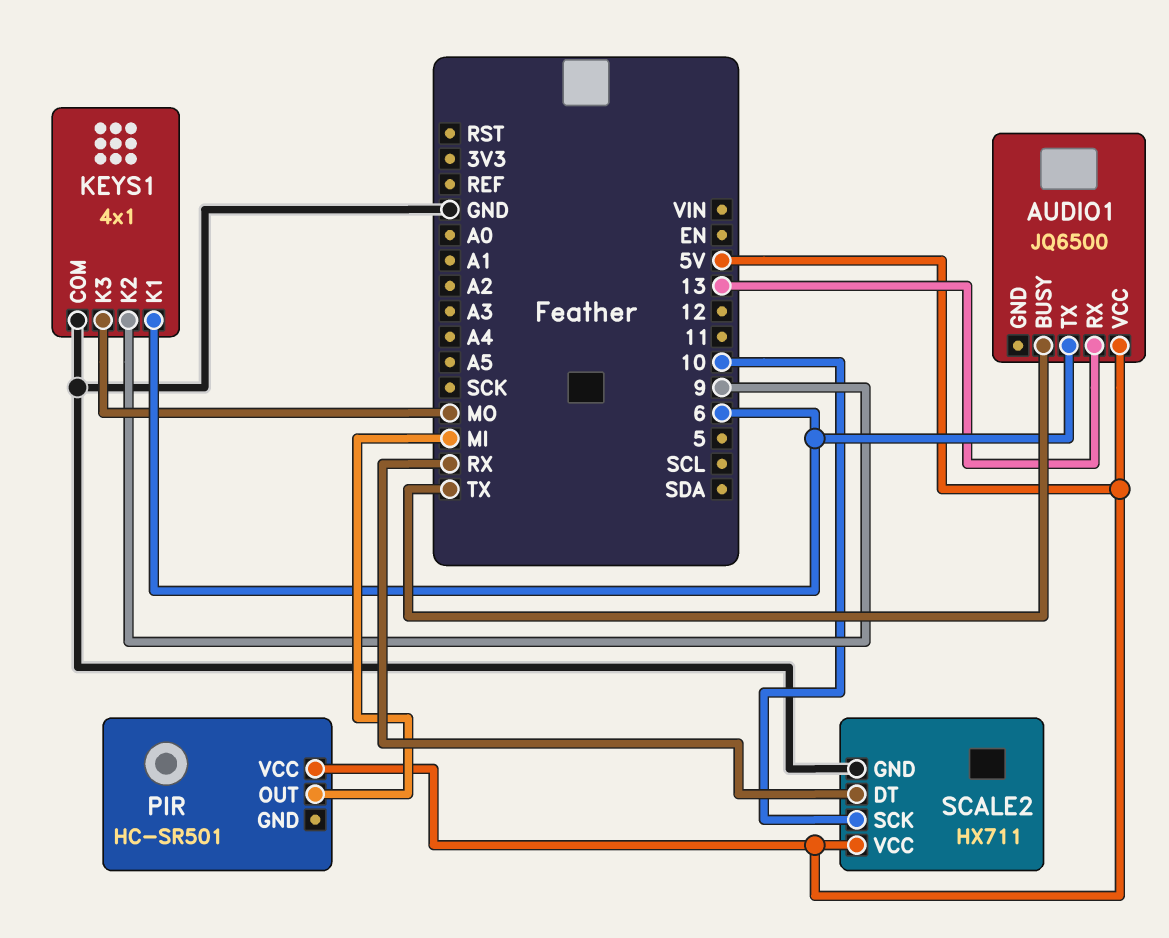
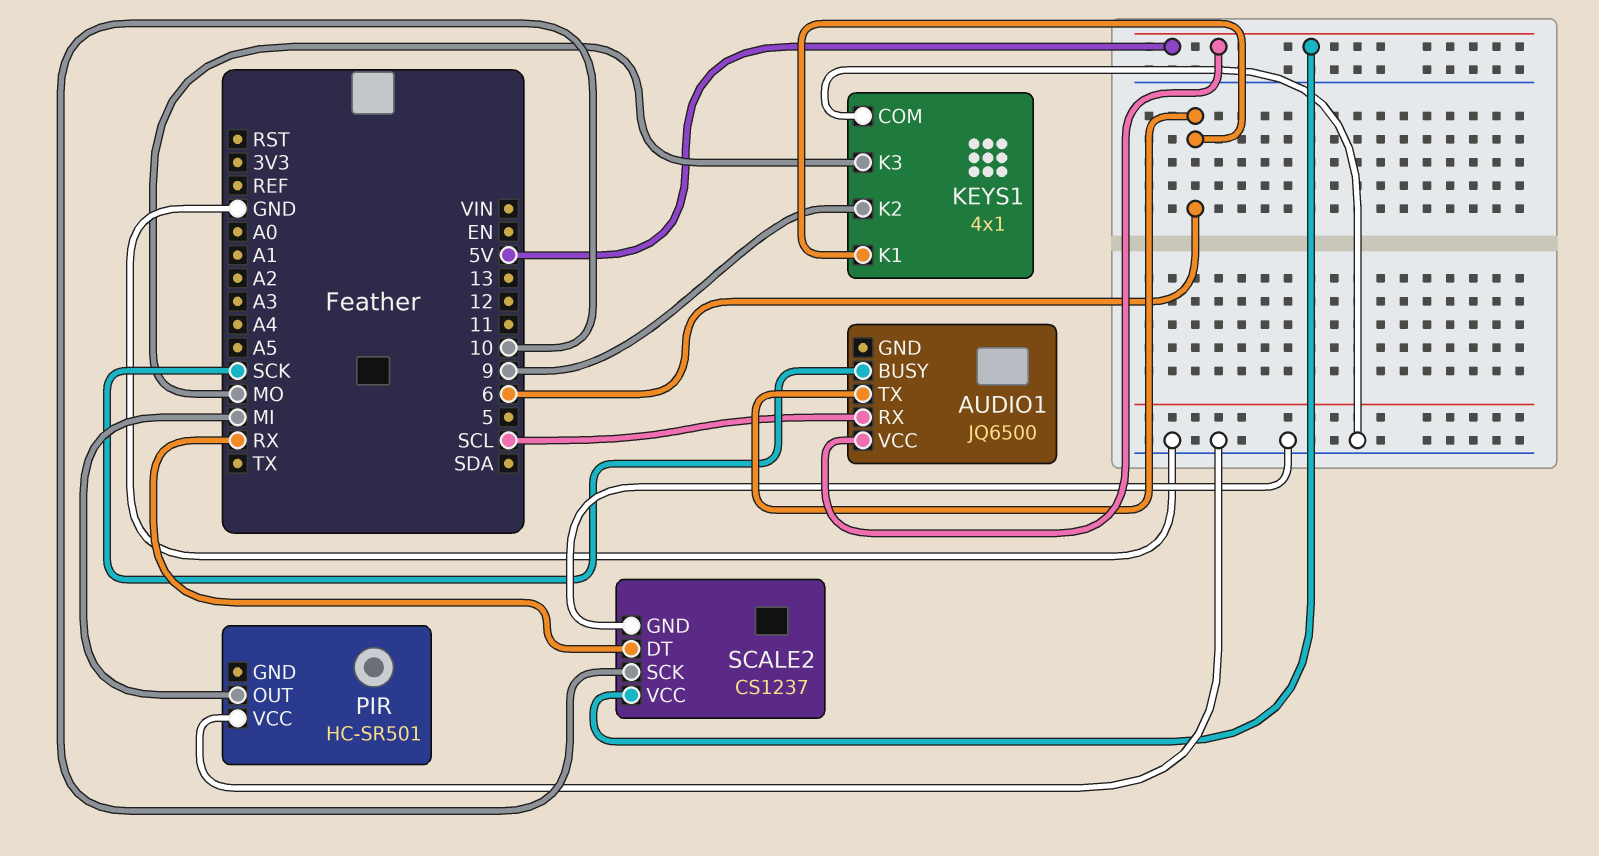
AUDIO1 pin BUSY: TX -> SCK
AUDIO1 pin RX: 13 -> SCL
PIR pin VCC: 5V -> GND
SCALE2: HX711 -> CS1237

